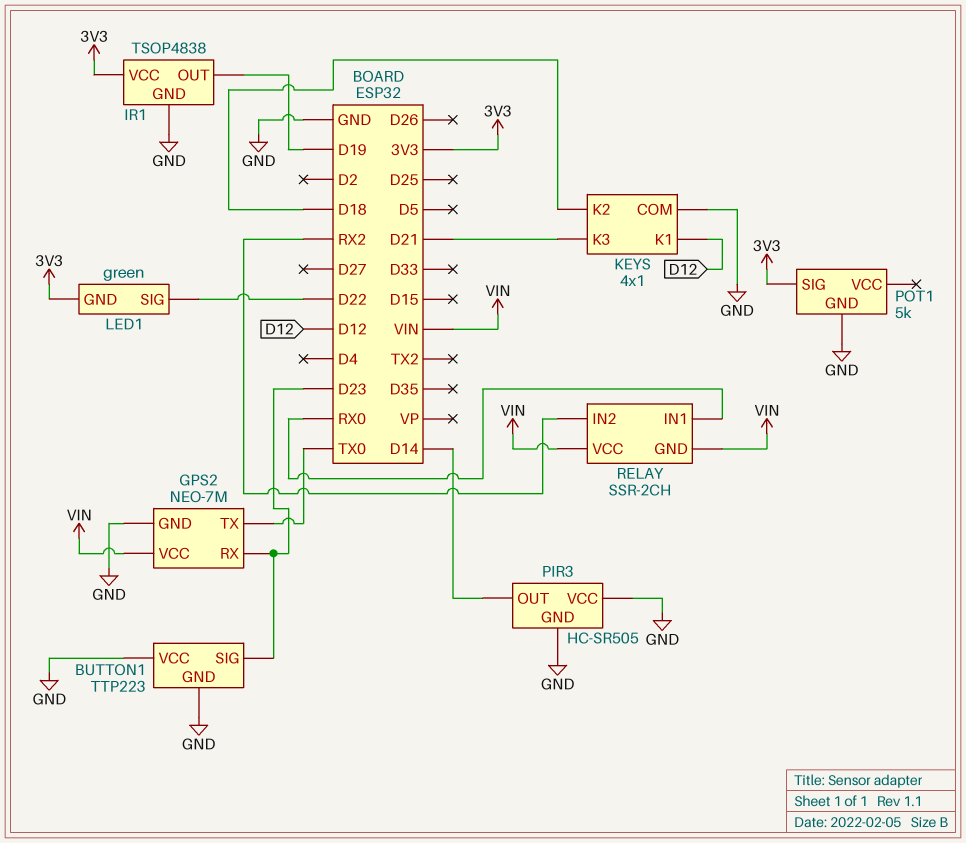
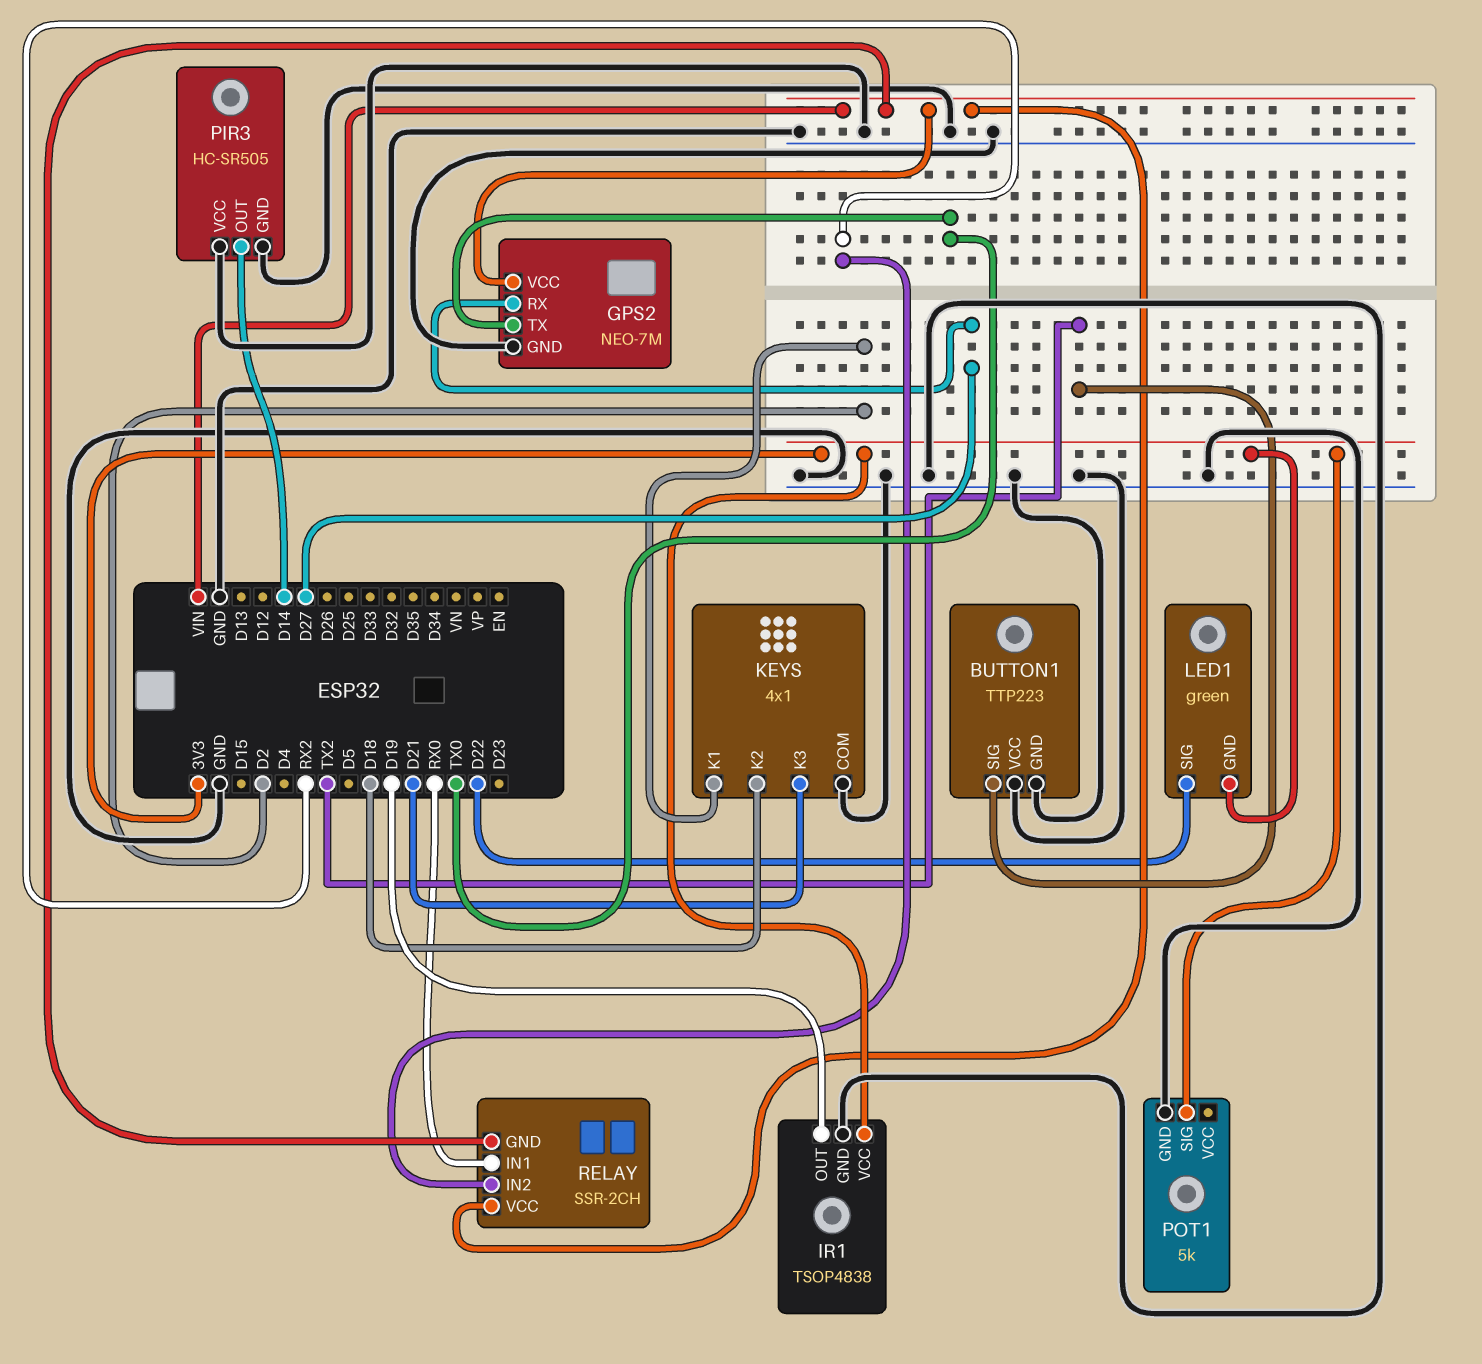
BUTTON1 pin SIG: D23 -> TX2
GPS2 pin RX: D23 -> D27
KEYS pin K1: D12 -> D2

